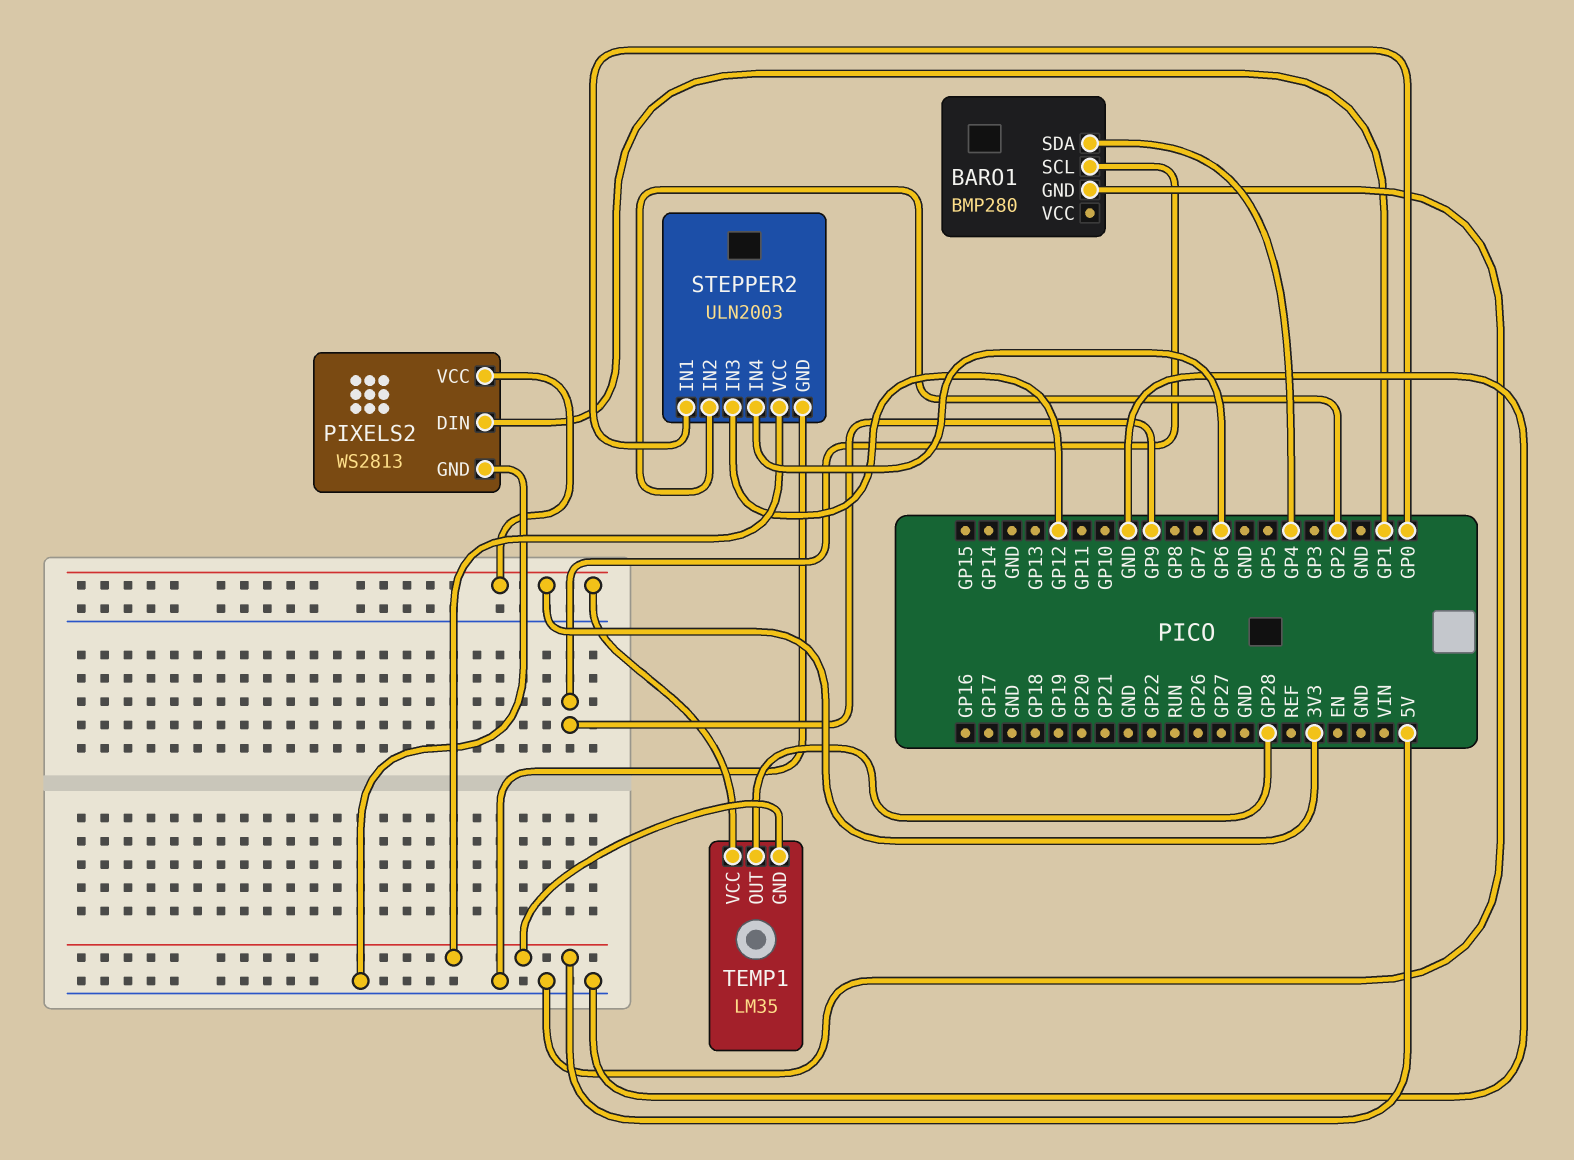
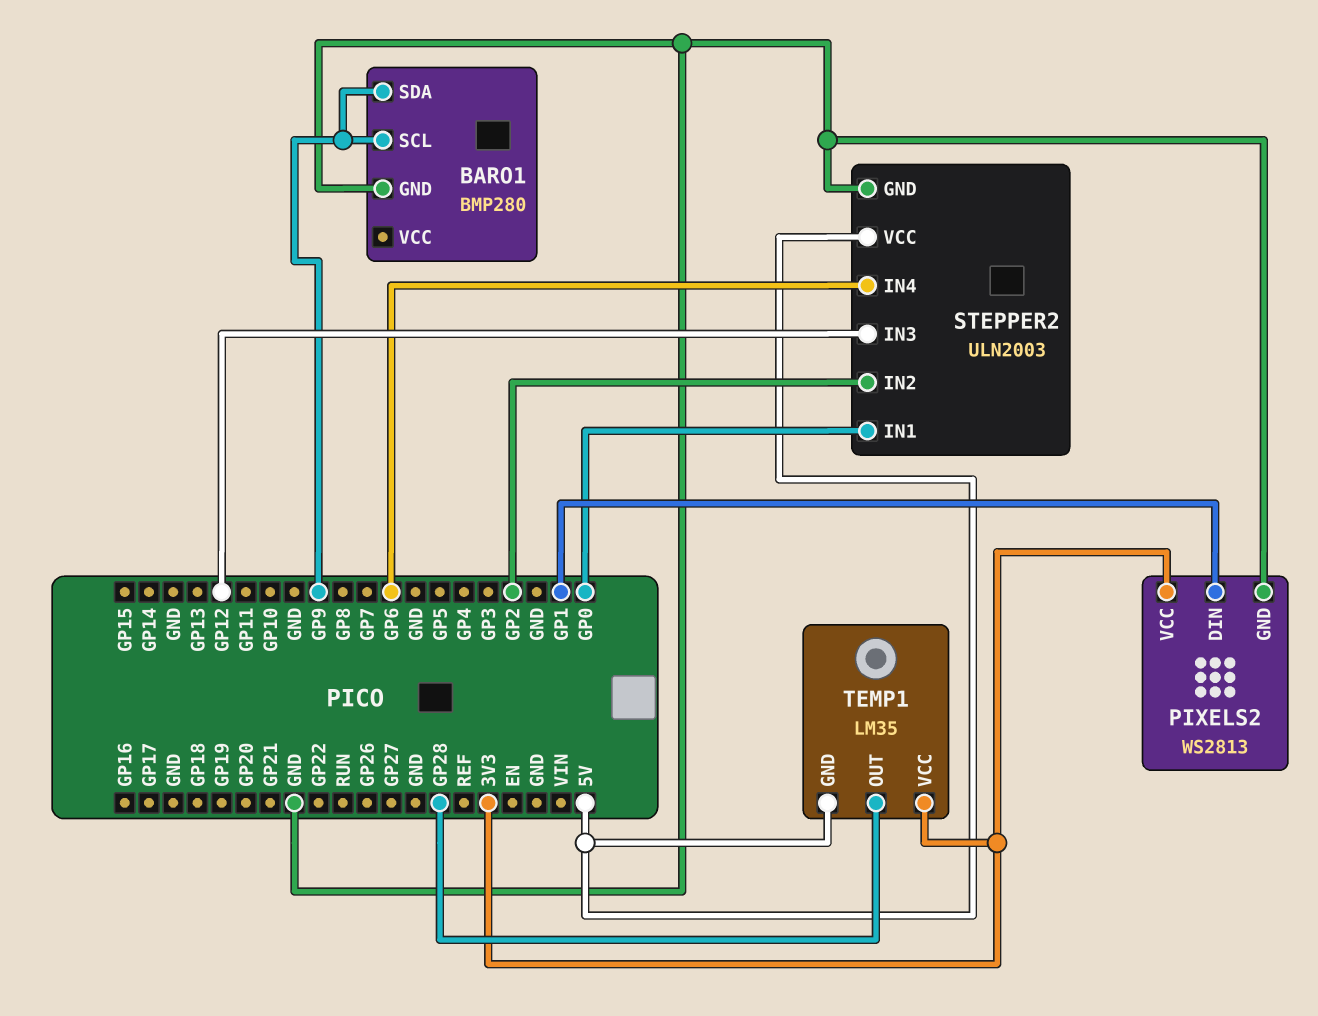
BARO1 pin SDA: GP4 -> GP9

